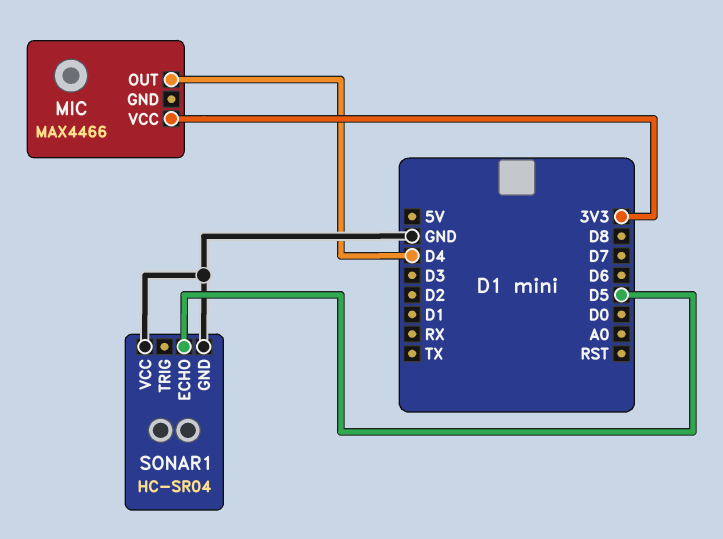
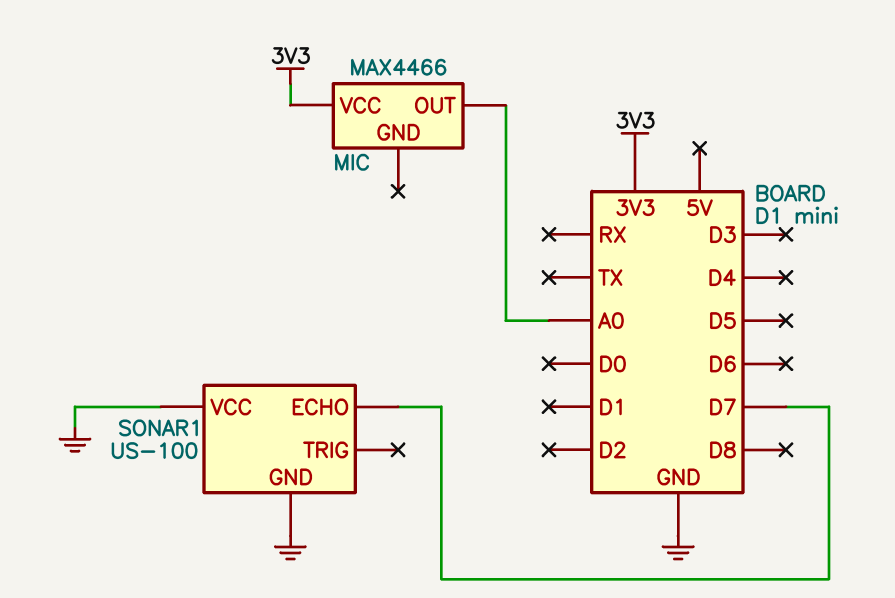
MIC pin OUT: D4 -> A0
SONAR1: HC-SR04 -> US-100
SONAR1 pin ECHO: D5 -> D7

